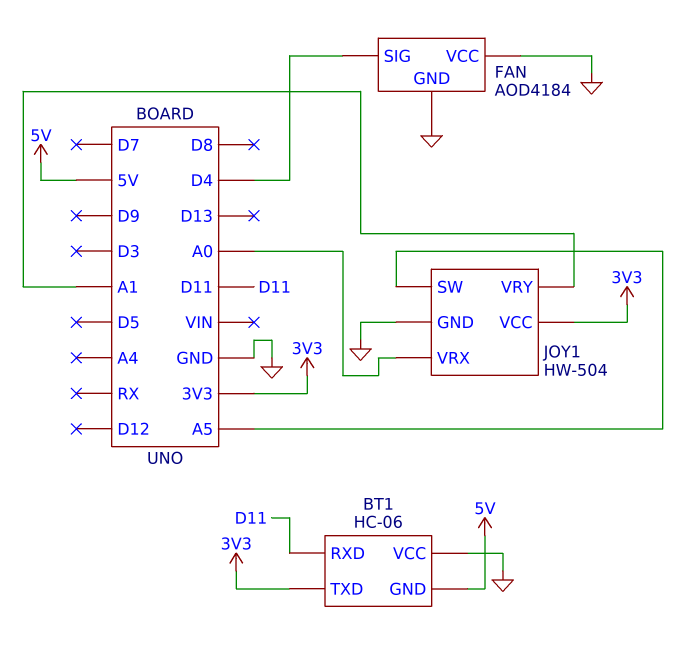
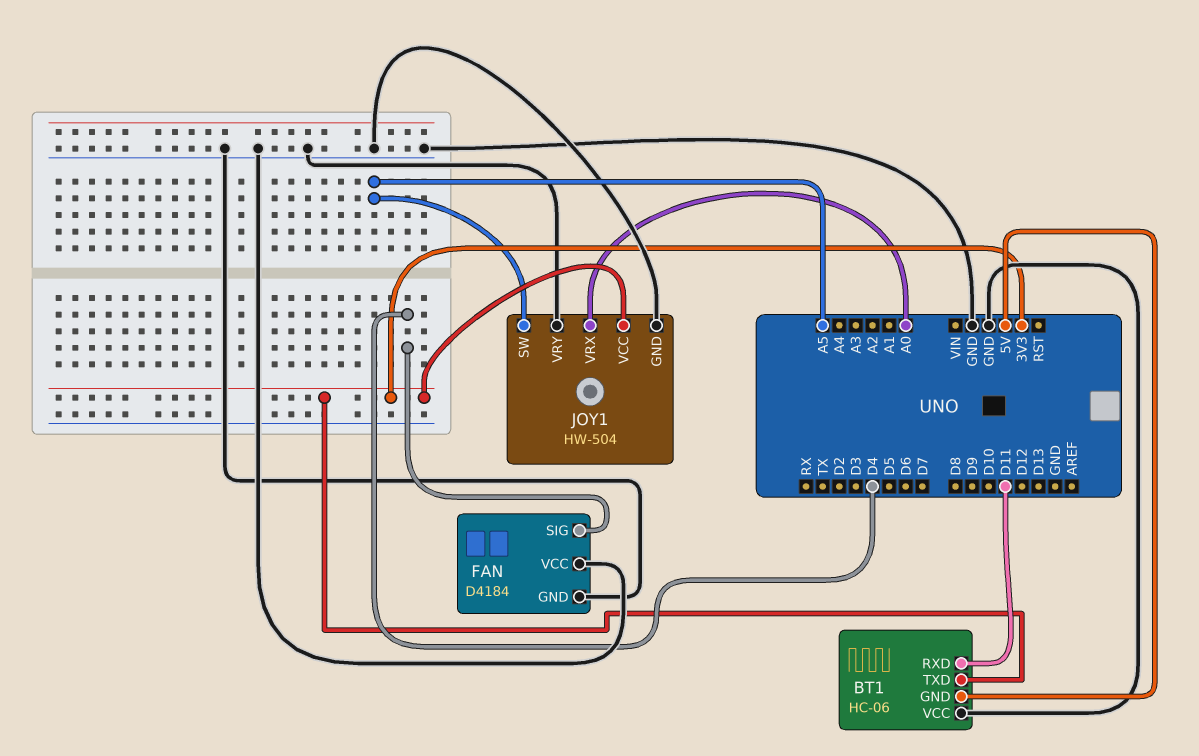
FAN: AOD4184 -> D4184
JOY1 pin VRY: A1 -> GND

